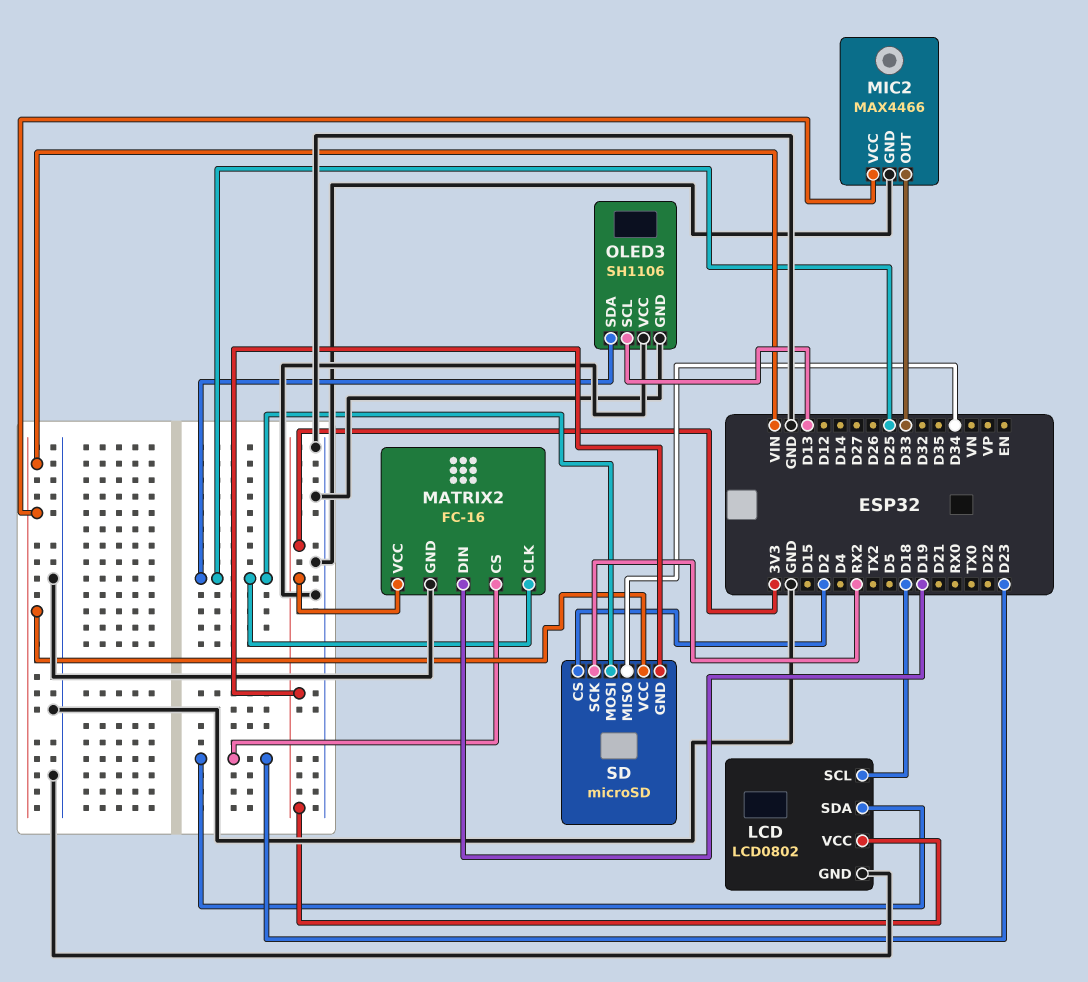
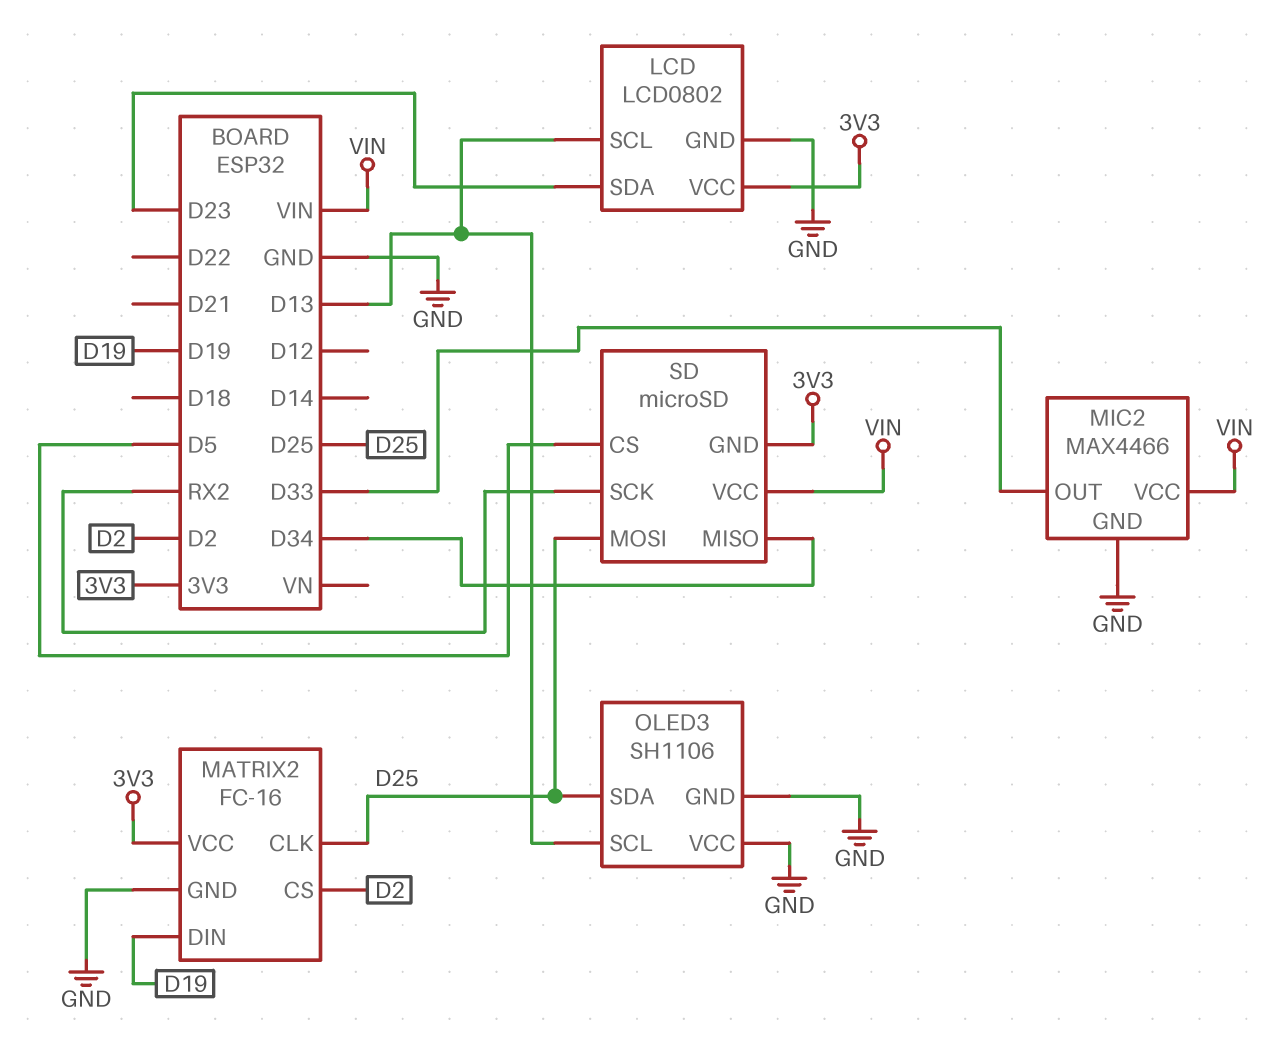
LCD pin SCL: D18 -> D13
MATRIX2 pin CS: D23 -> D2
SD pin CS: D2 -> D5

